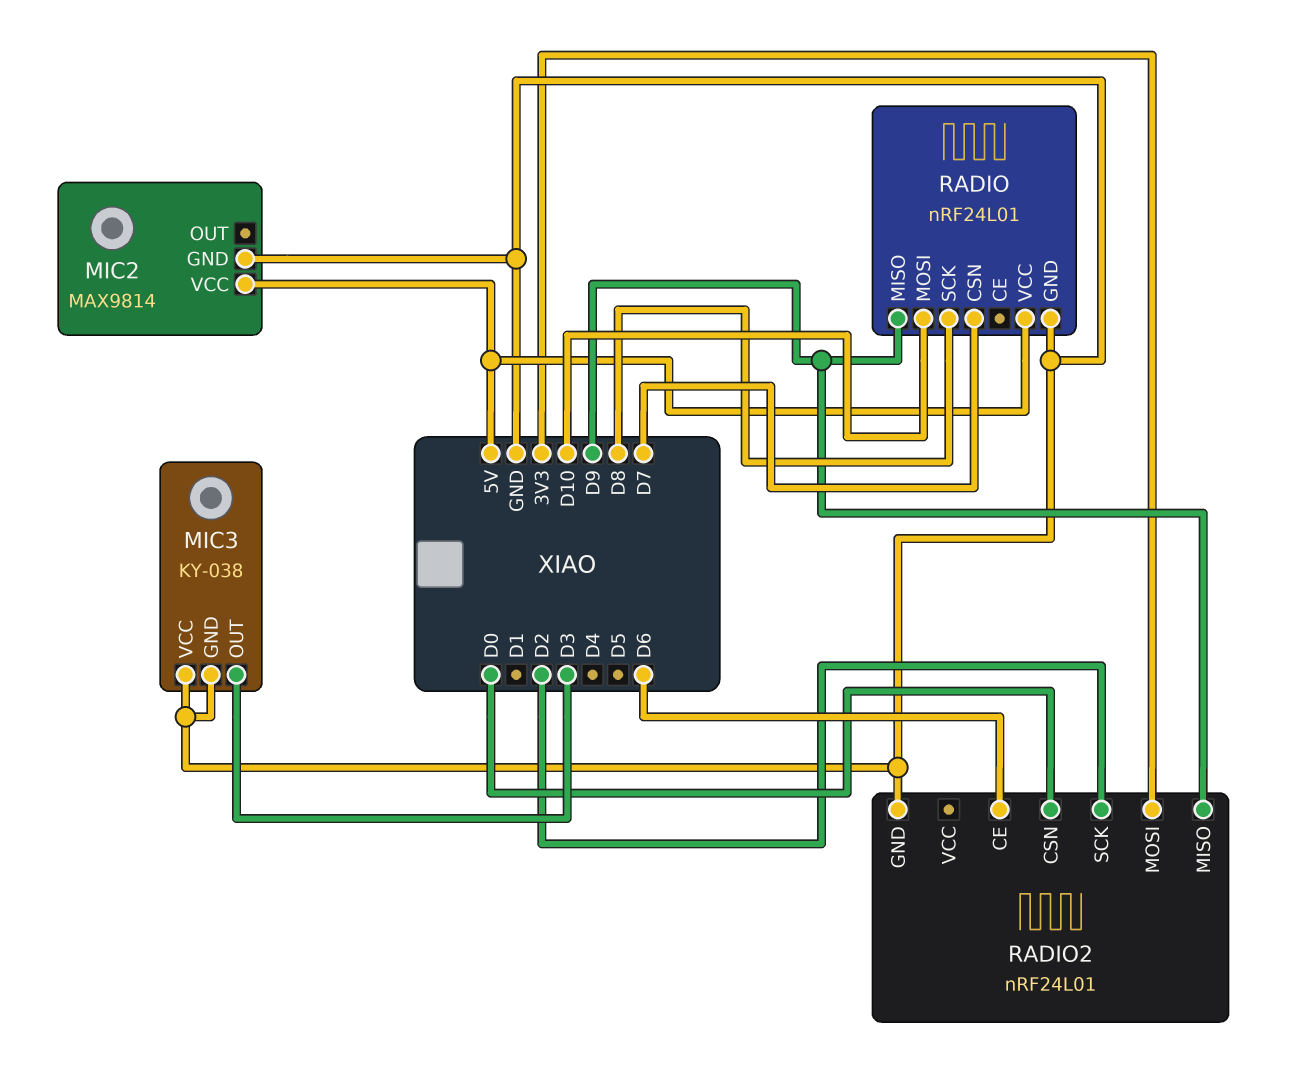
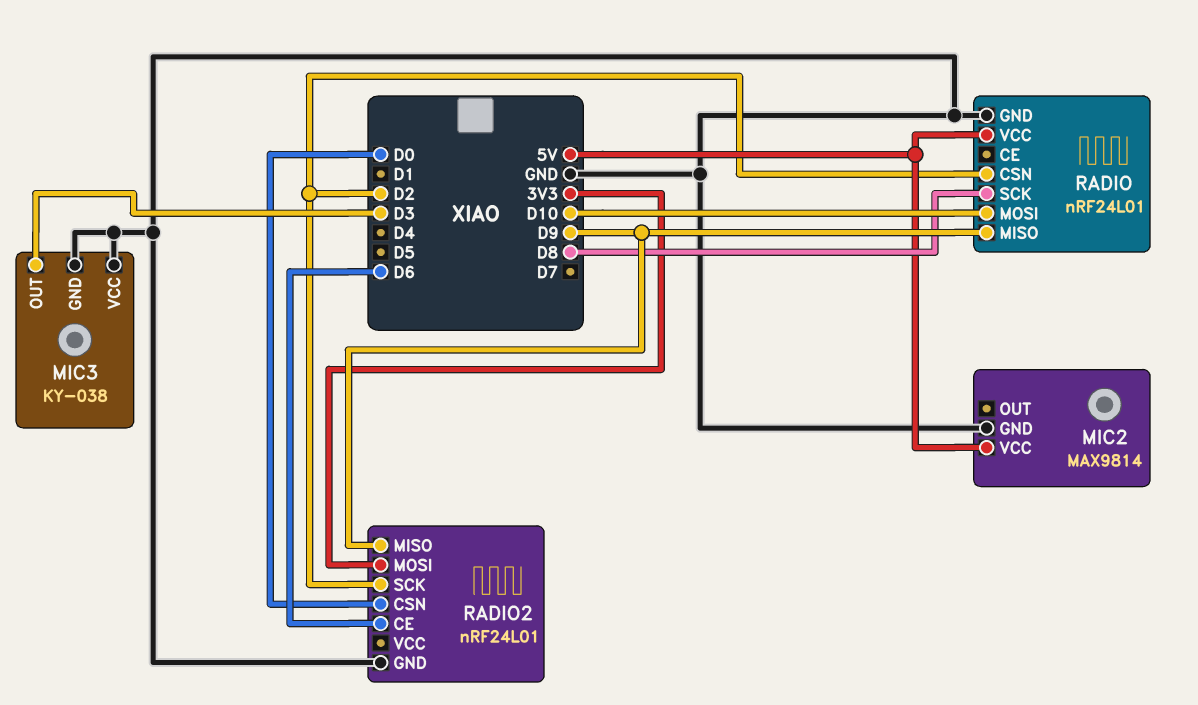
RADIO pin CSN: D7 -> D2

